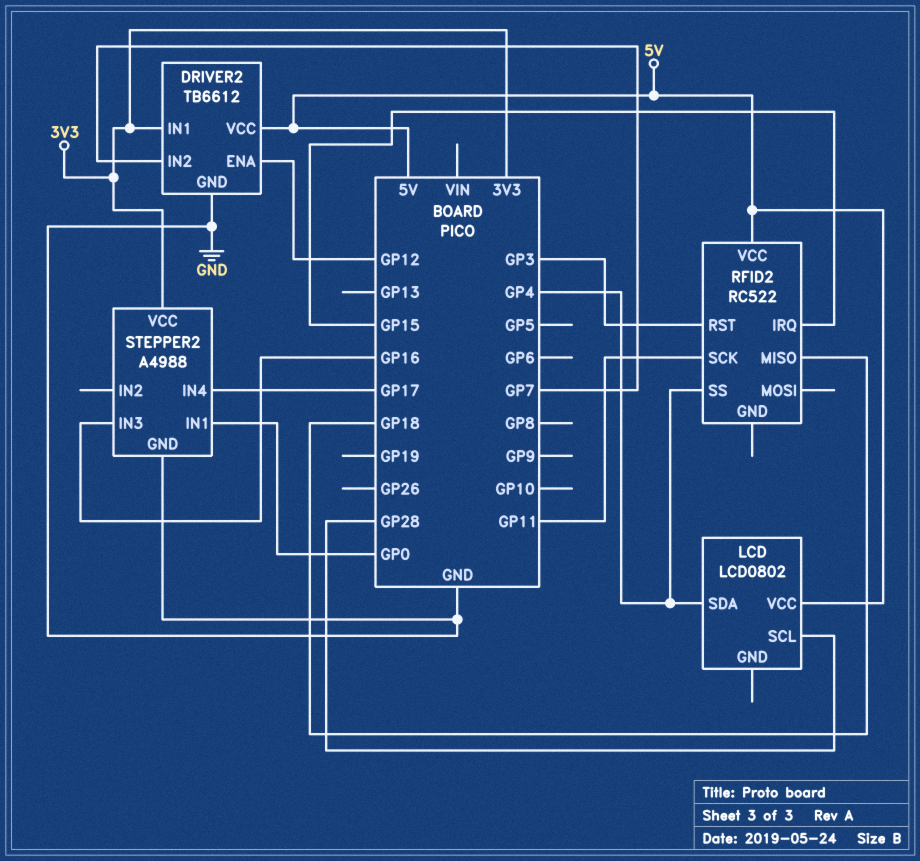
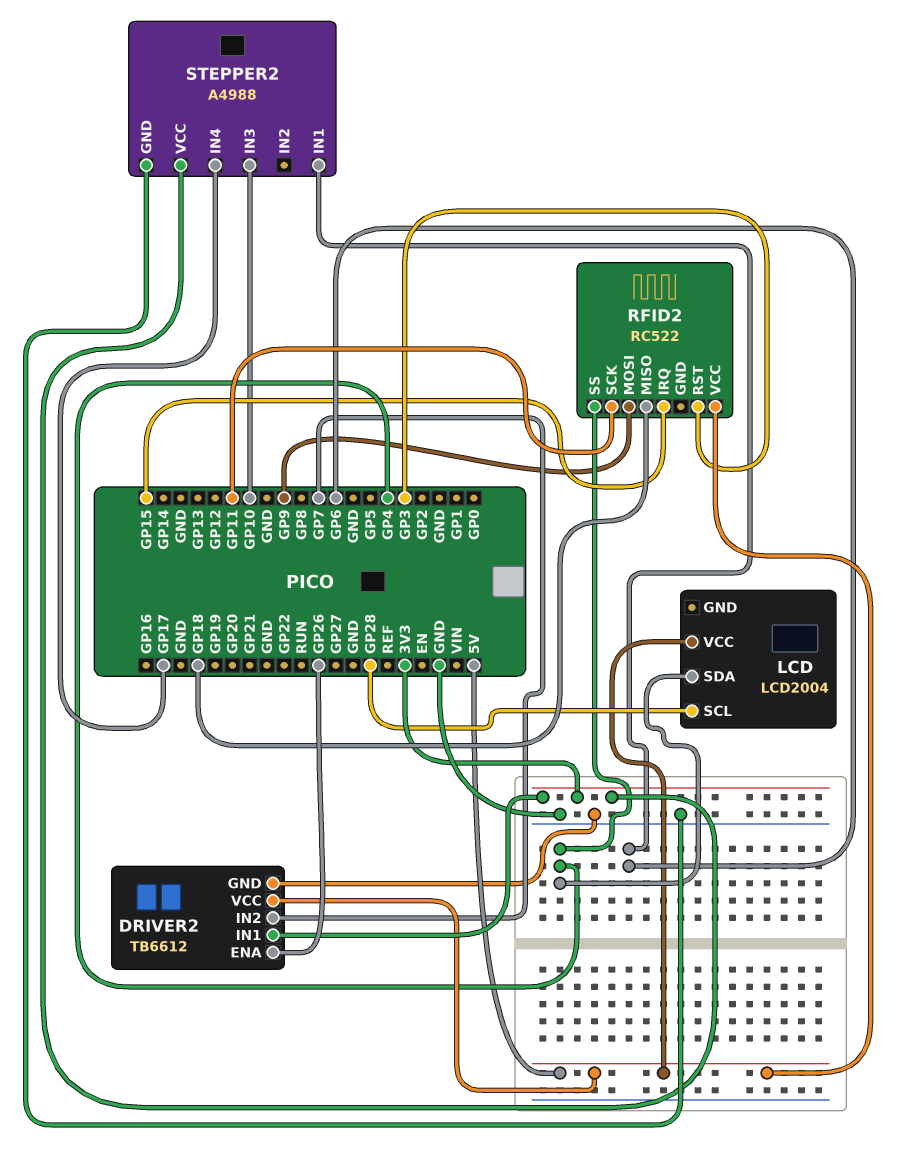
DRIVER2 pin ENA: GP12 -> GP26
LCD: LCD0802 -> LCD2004
RFID2 pin MOSI: none -> GP9
STEPPER2 pin IN1: GP0 -> GP6
STEPPER2 pin IN3: GP16 -> GP10

